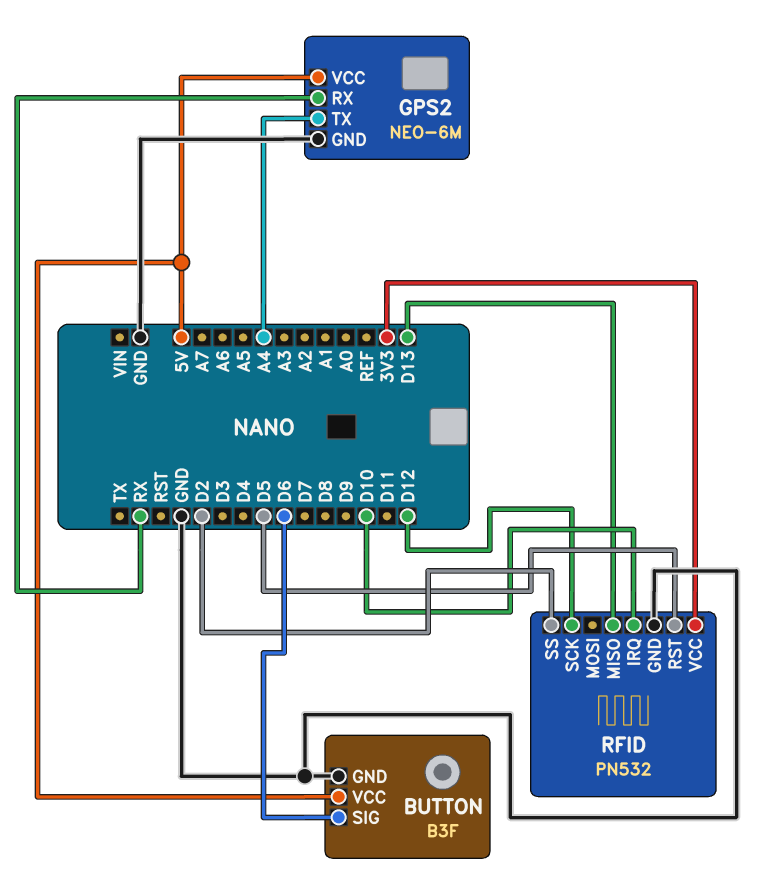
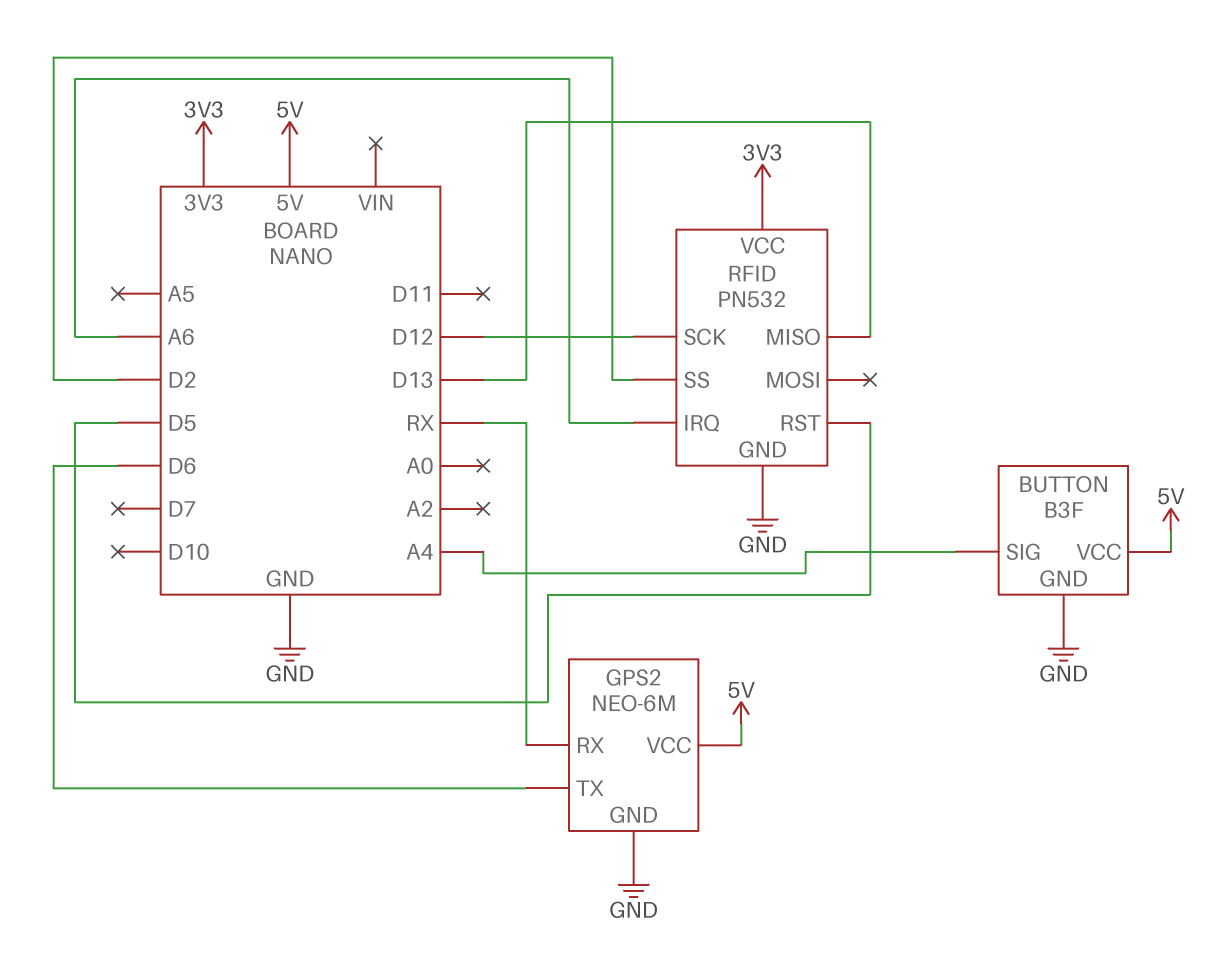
BUTTON pin SIG: D6 -> A4
GPS2 pin TX: A4 -> D6
RFID pin IRQ: D10 -> A6

